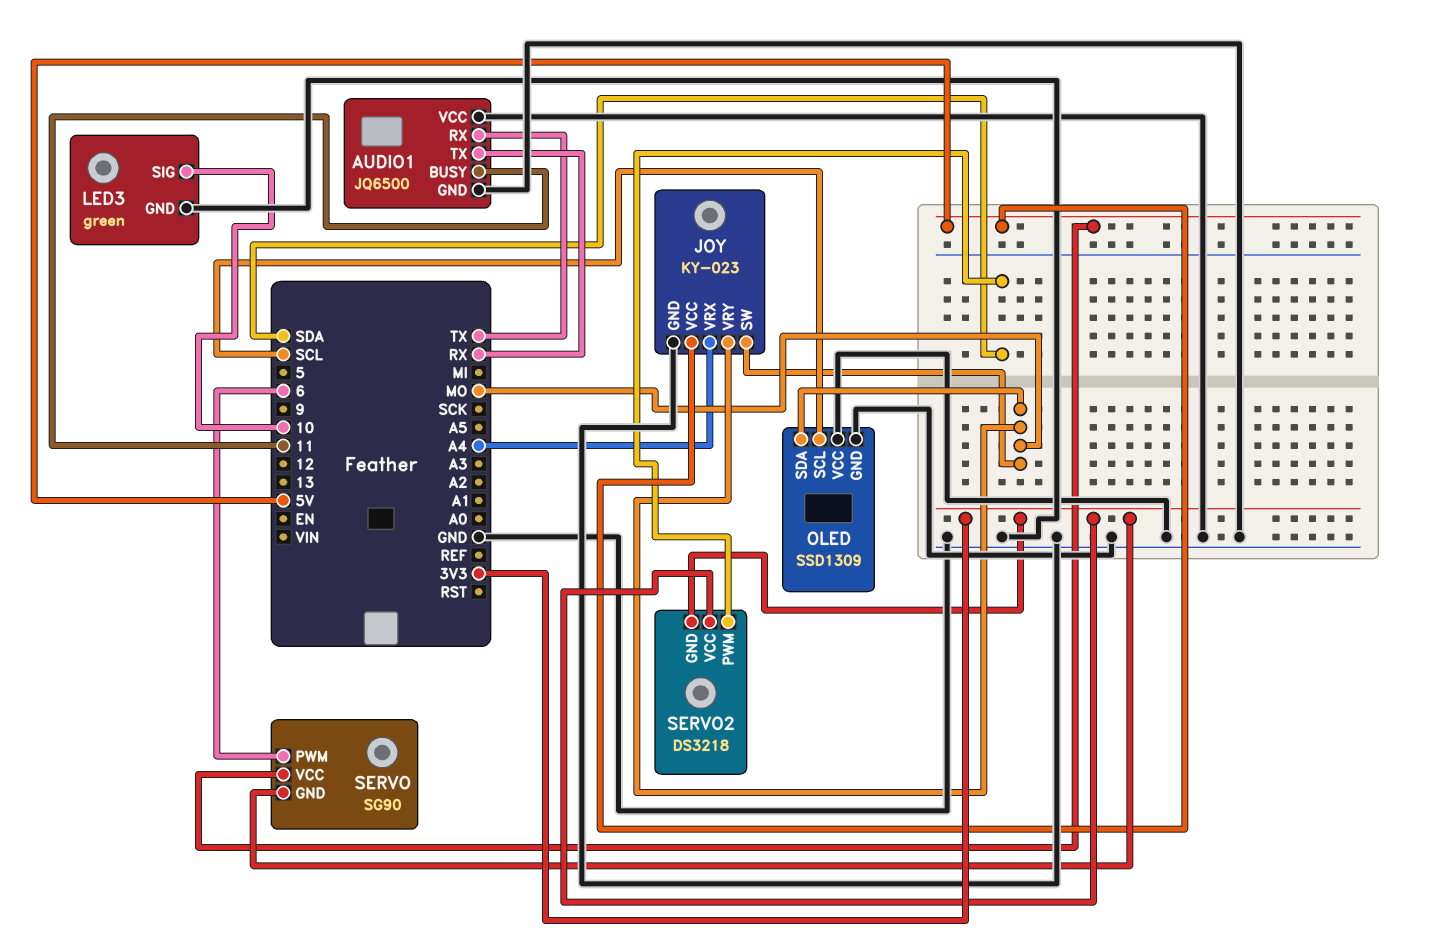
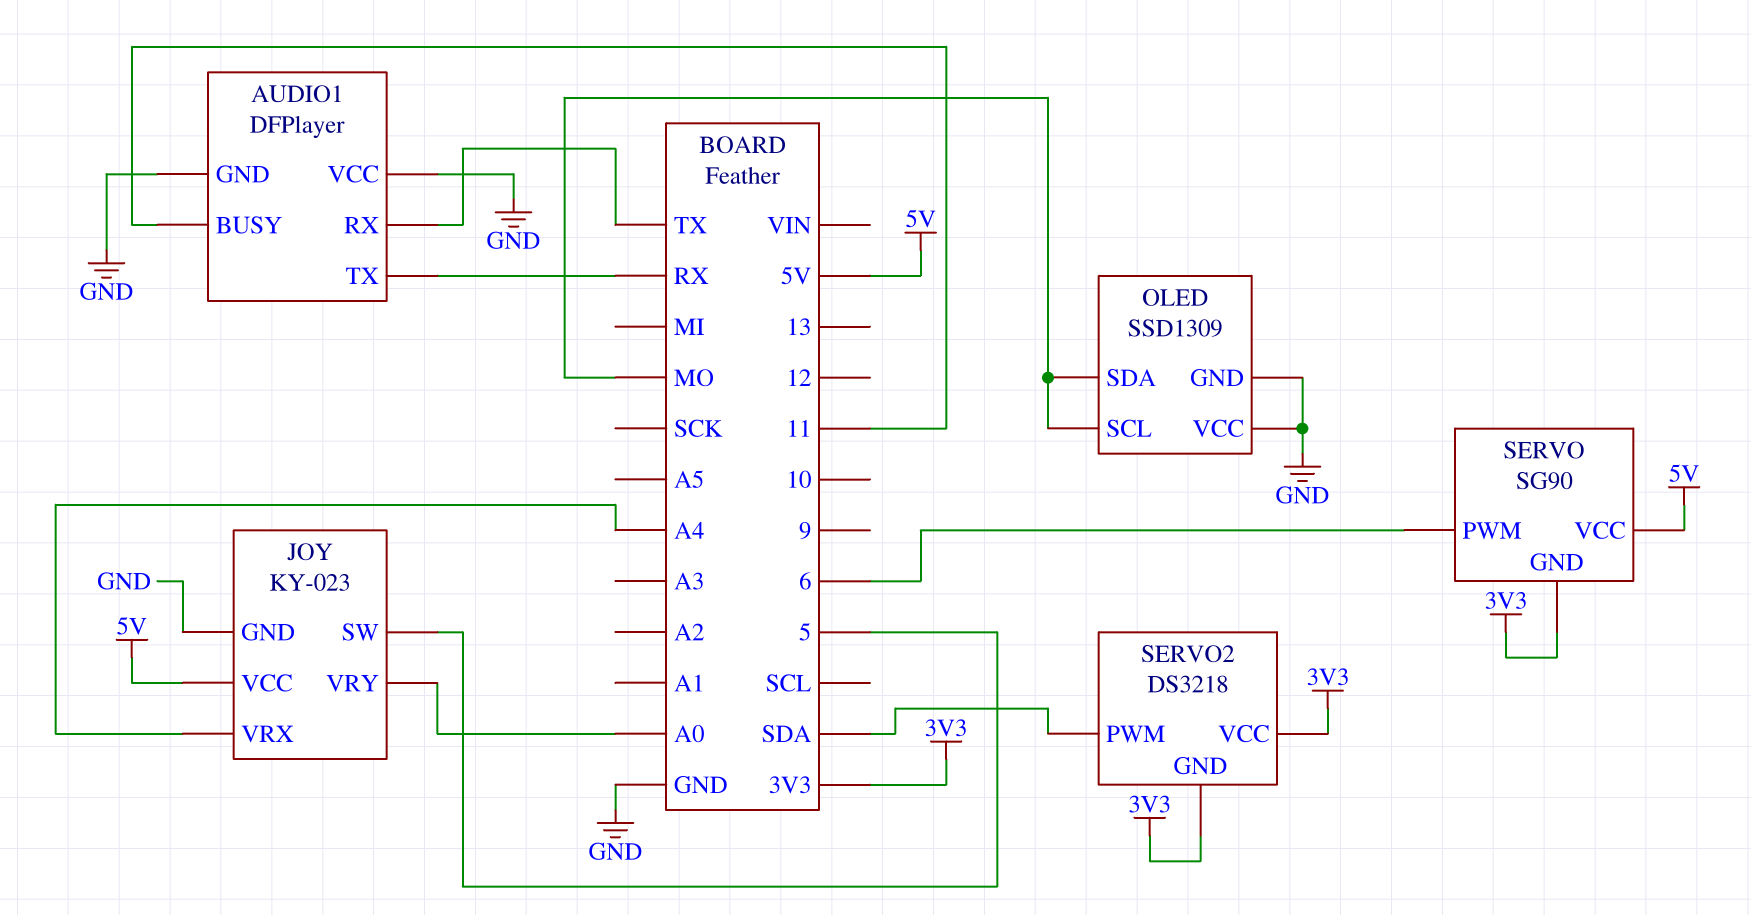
AUDIO1: JQ6500 -> DFPlayer
JOY pin SW: MO -> 5
JOY pin VRY: MO -> A0
LED3: green -> none
LED3 pin GND: GND -> none
LED3 pin SIG: 10 -> none
OLED pin SCL: SCL -> MO

